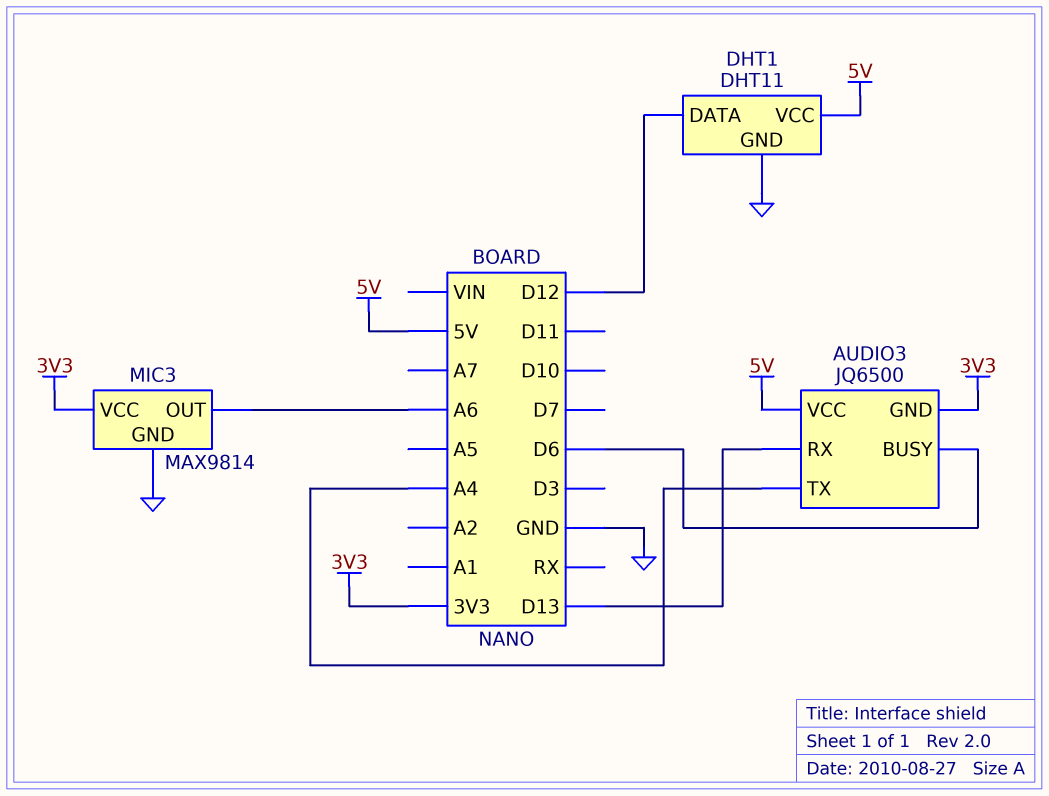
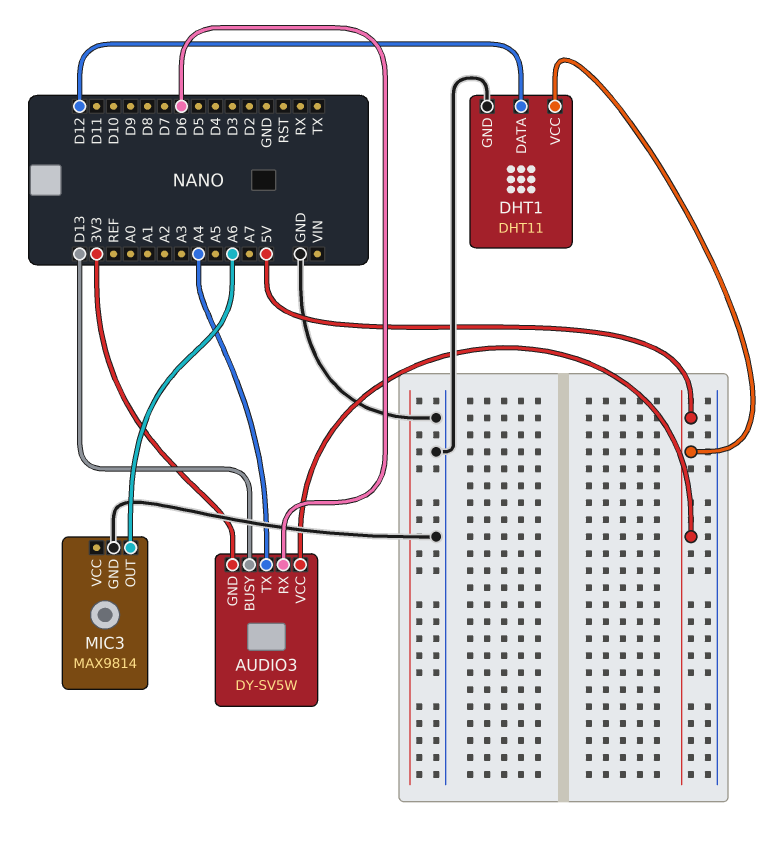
AUDIO3: JQ6500 -> DY-SV5W
AUDIO3 pin BUSY: D6 -> D13
AUDIO3 pin RX: D13 -> D6
MIC3 pin VCC: 3V3 -> none

